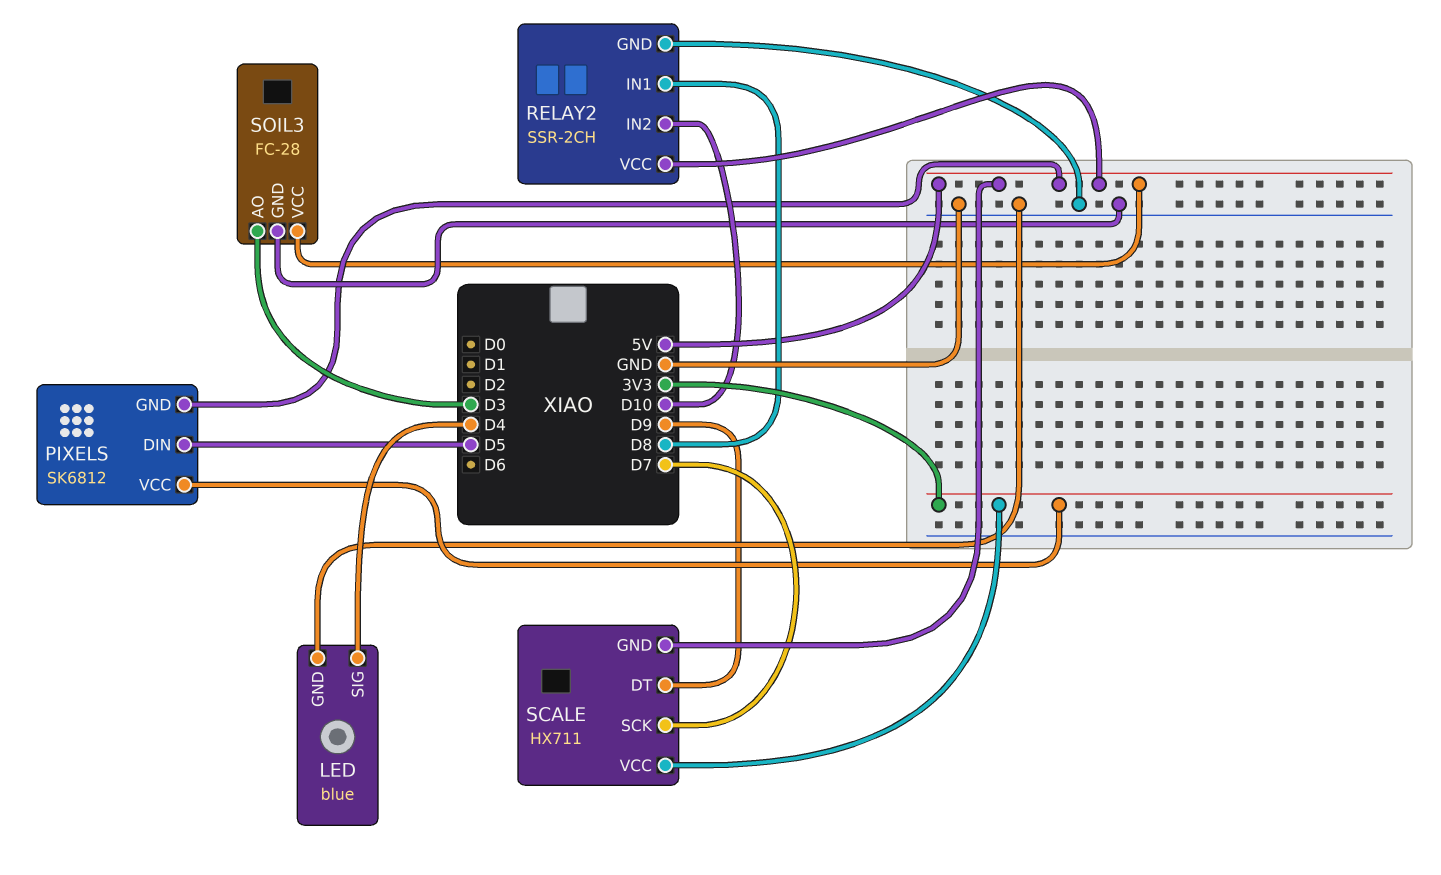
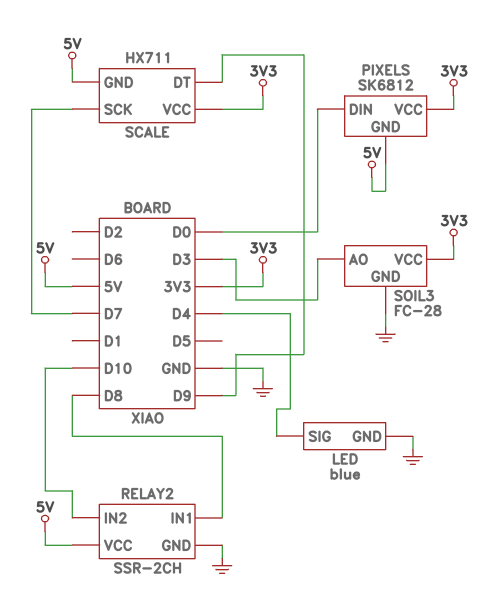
PIXELS pin DIN: D5 -> D0
SOIL3 pin VCC: 5V -> 3V3

